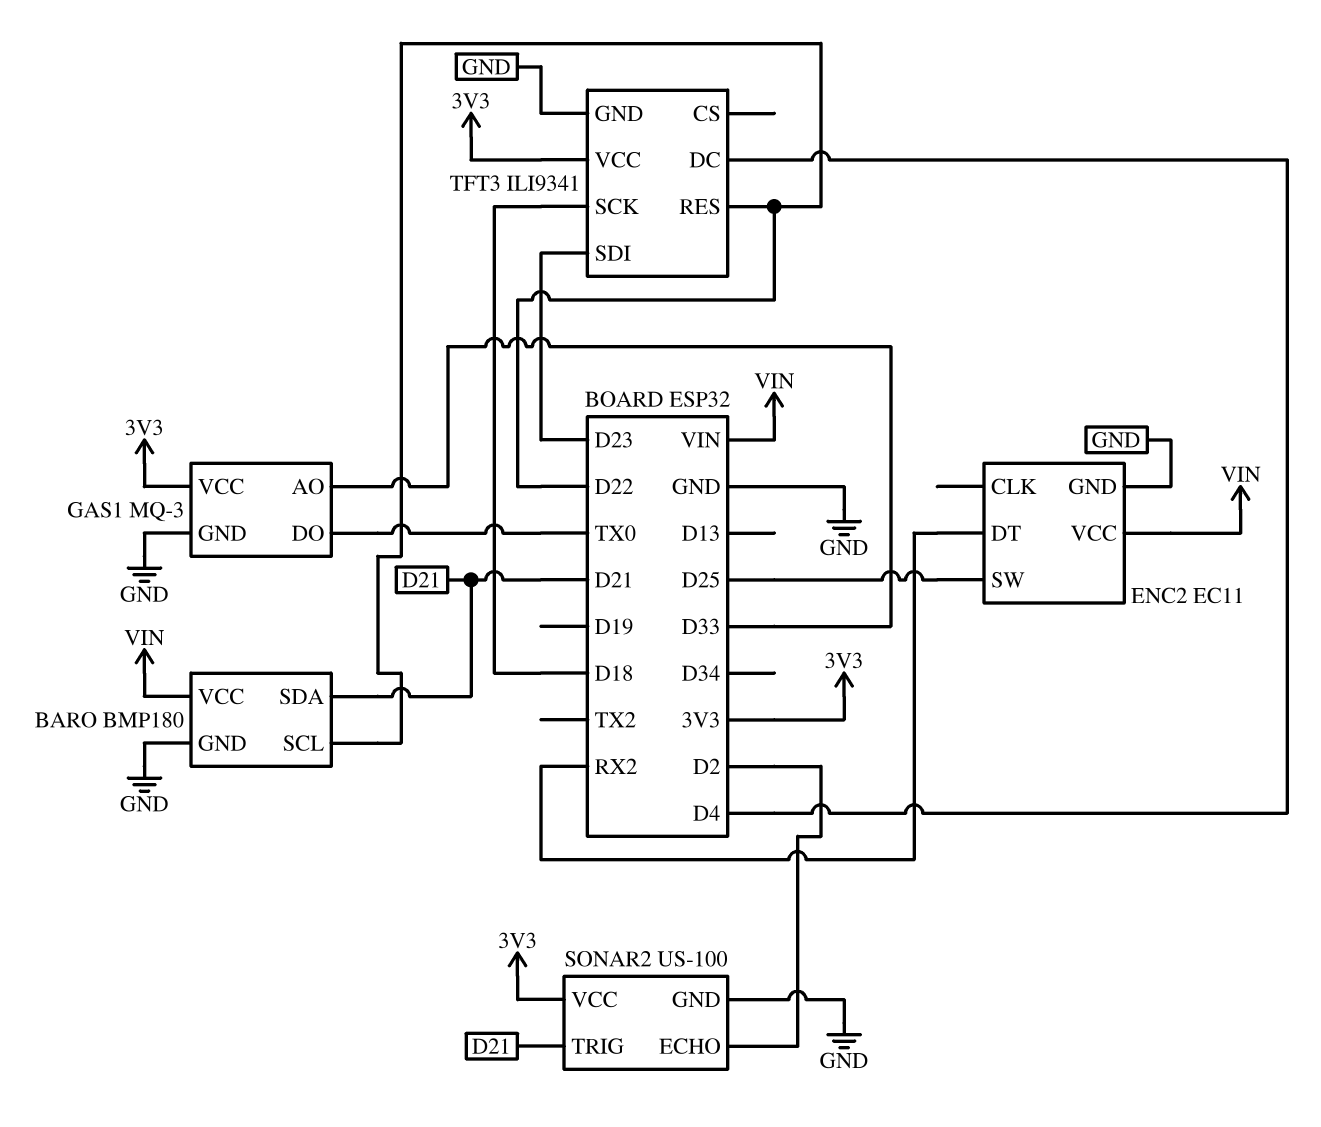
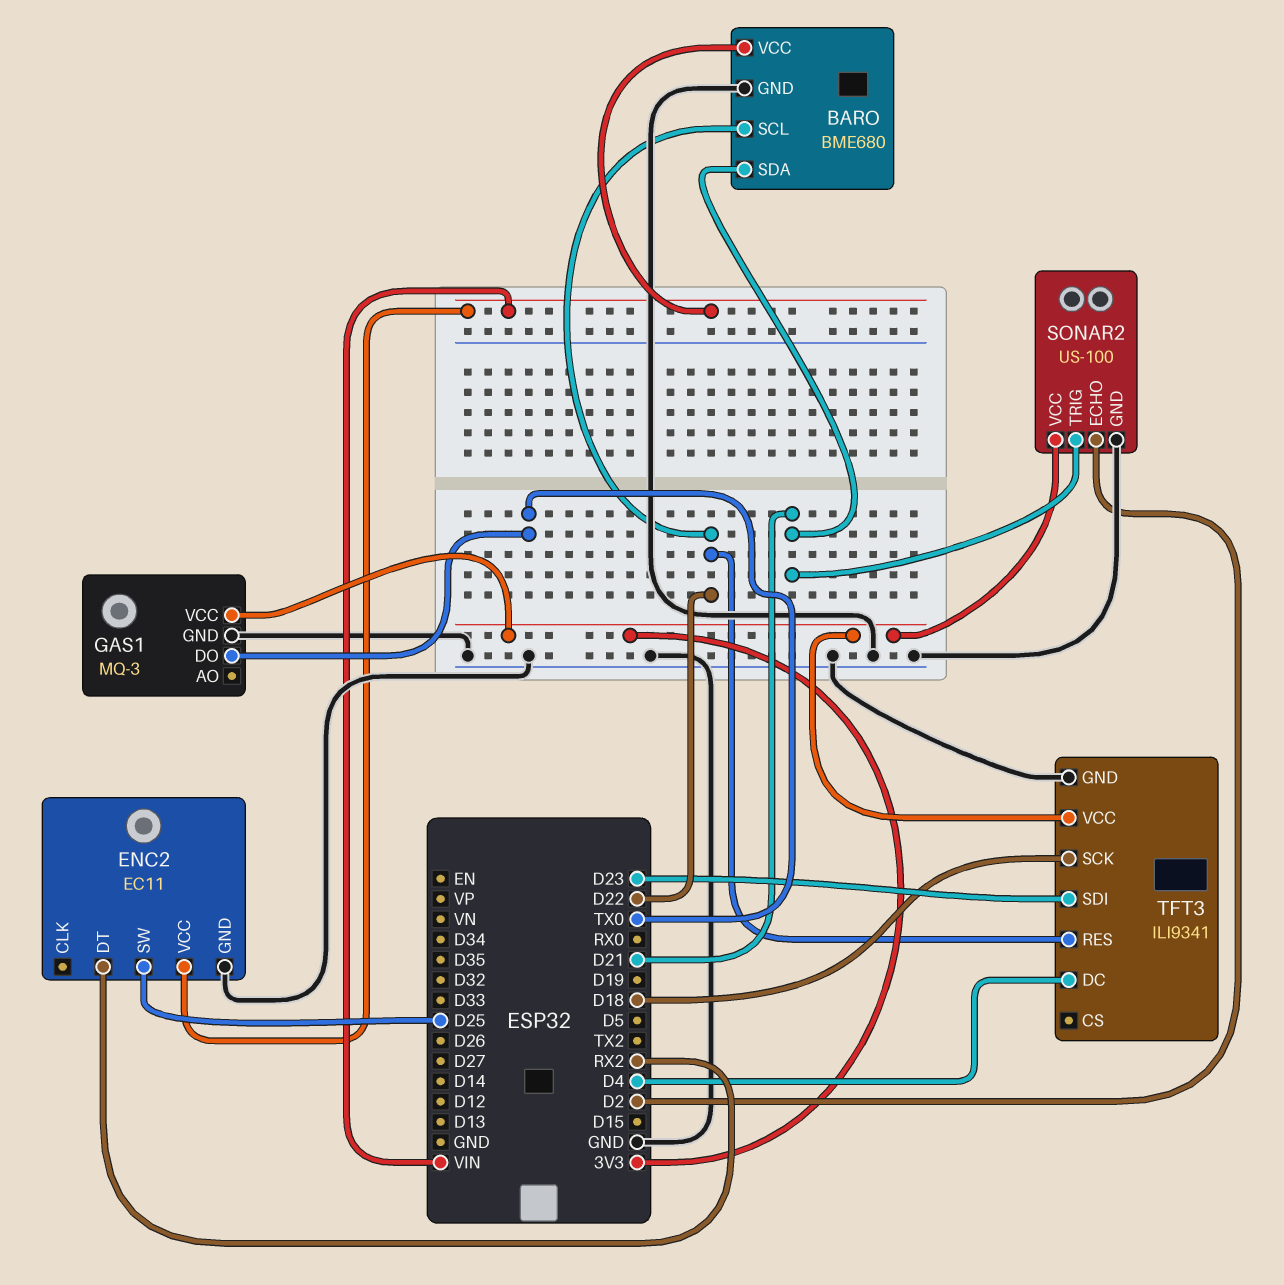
BARO: BMP180 -> BME680
GAS1 pin AO: D33 -> none

